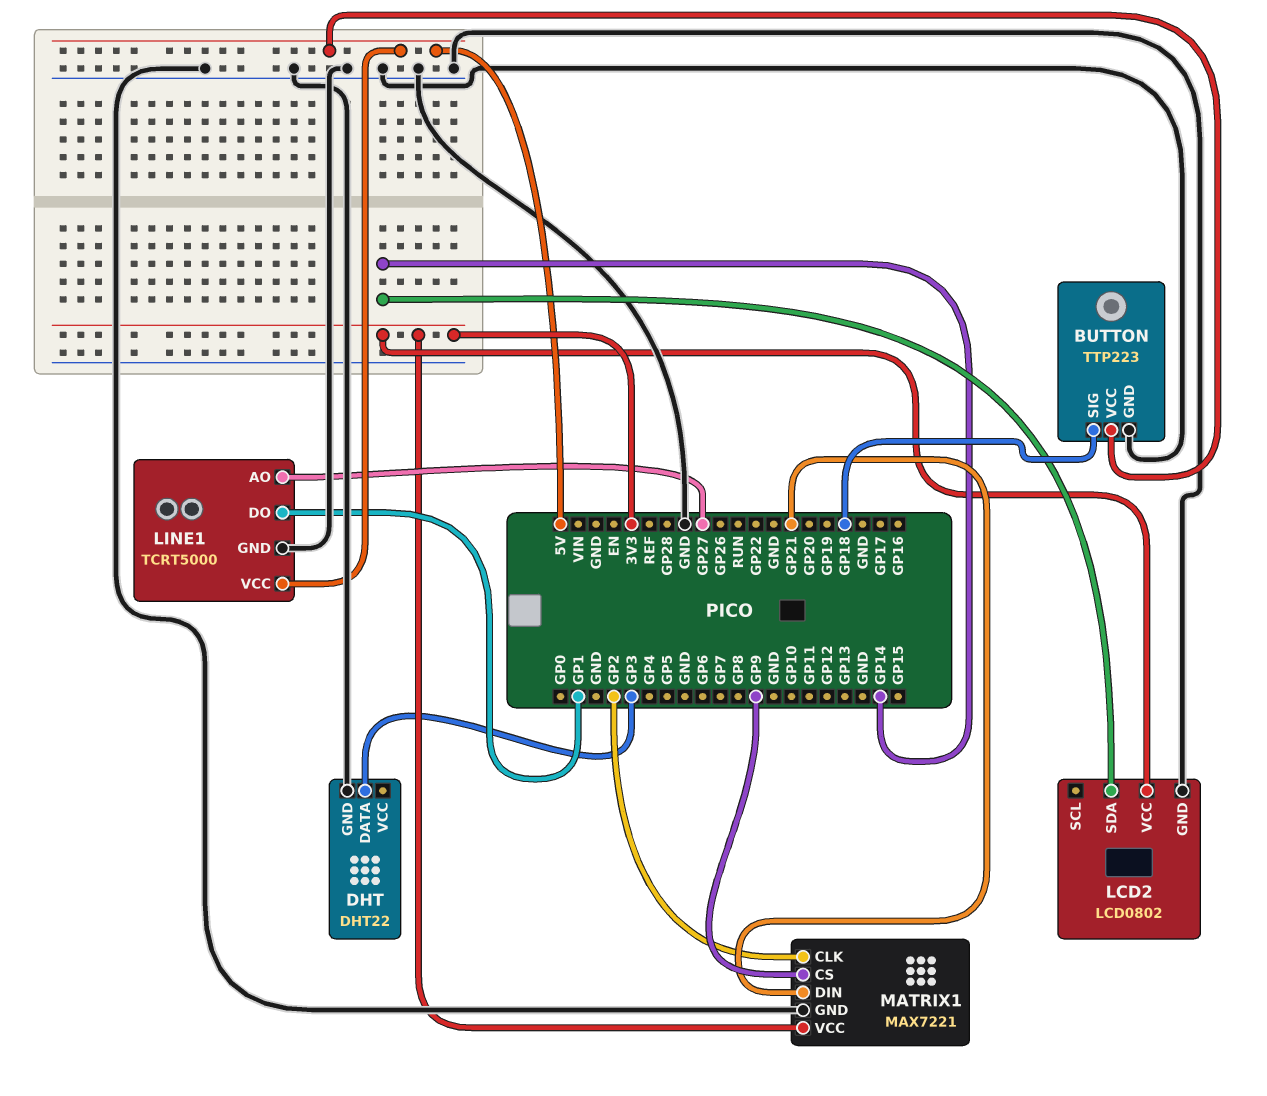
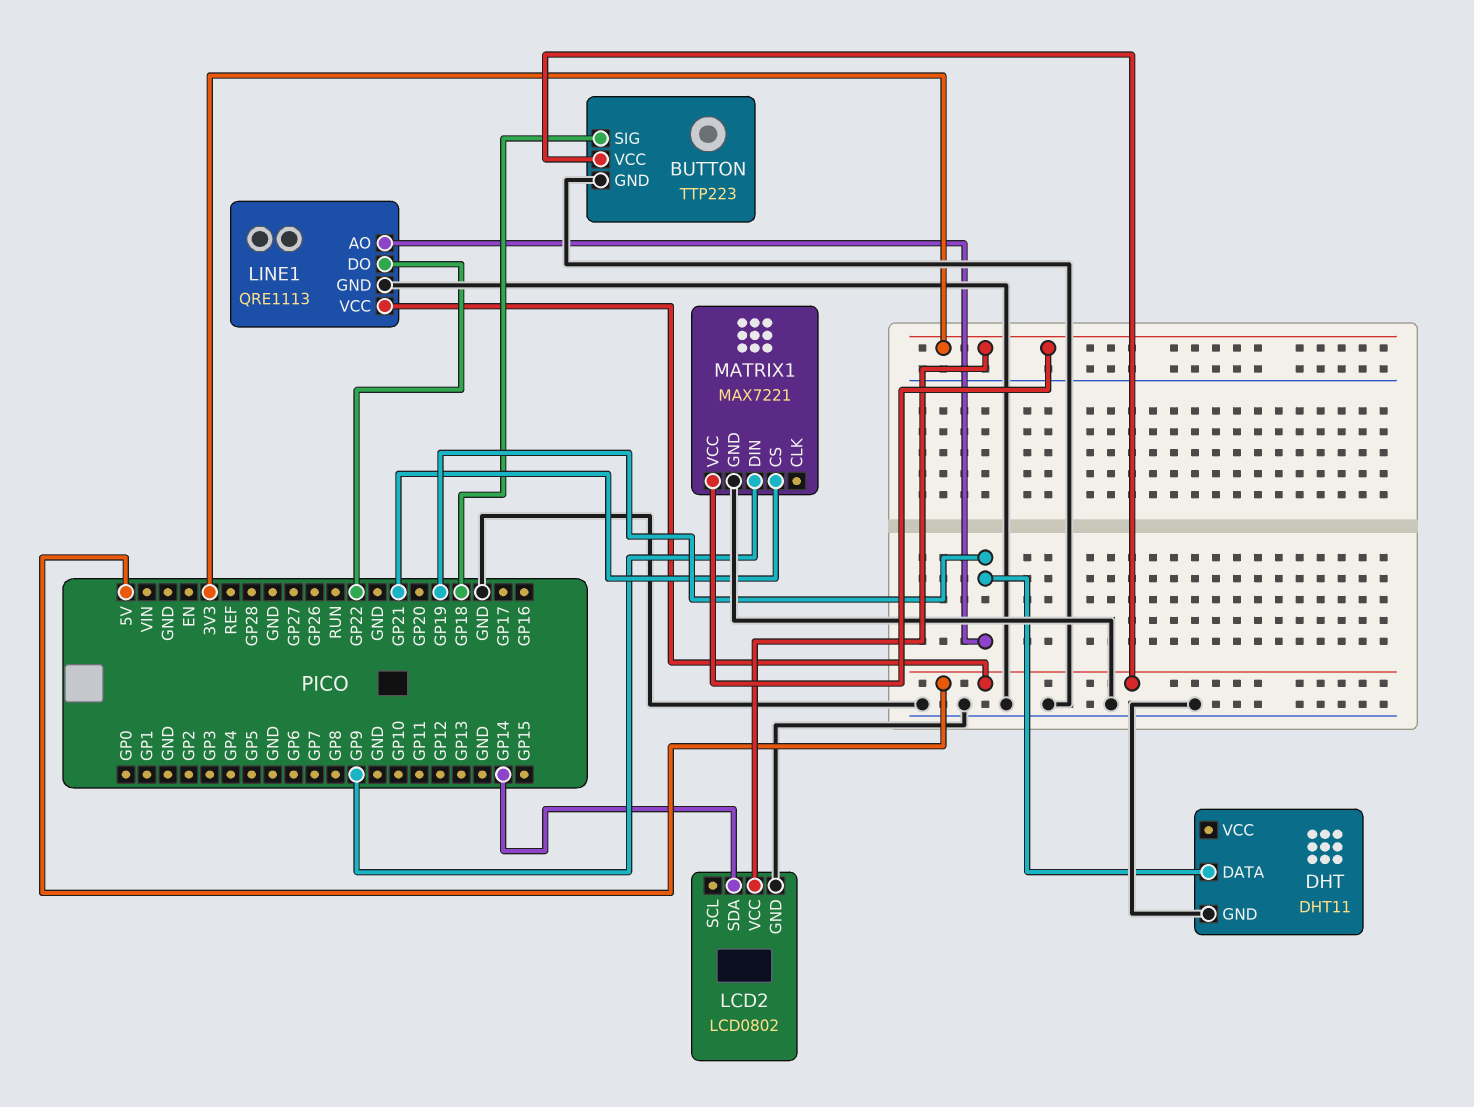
DHT: DHT22 -> DHT11
DHT pin DATA: GP3 -> GP19
LINE1: TCRT5000 -> QRE1113
LINE1 pin AO: GP27 -> GP19
LINE1 pin DO: GP1 -> GP22
MATRIX1 pin CLK: GP2 -> none
MATRIX1 pin CS: GP9 -> GP21
MATRIX1 pin DIN: GP21 -> GP9

